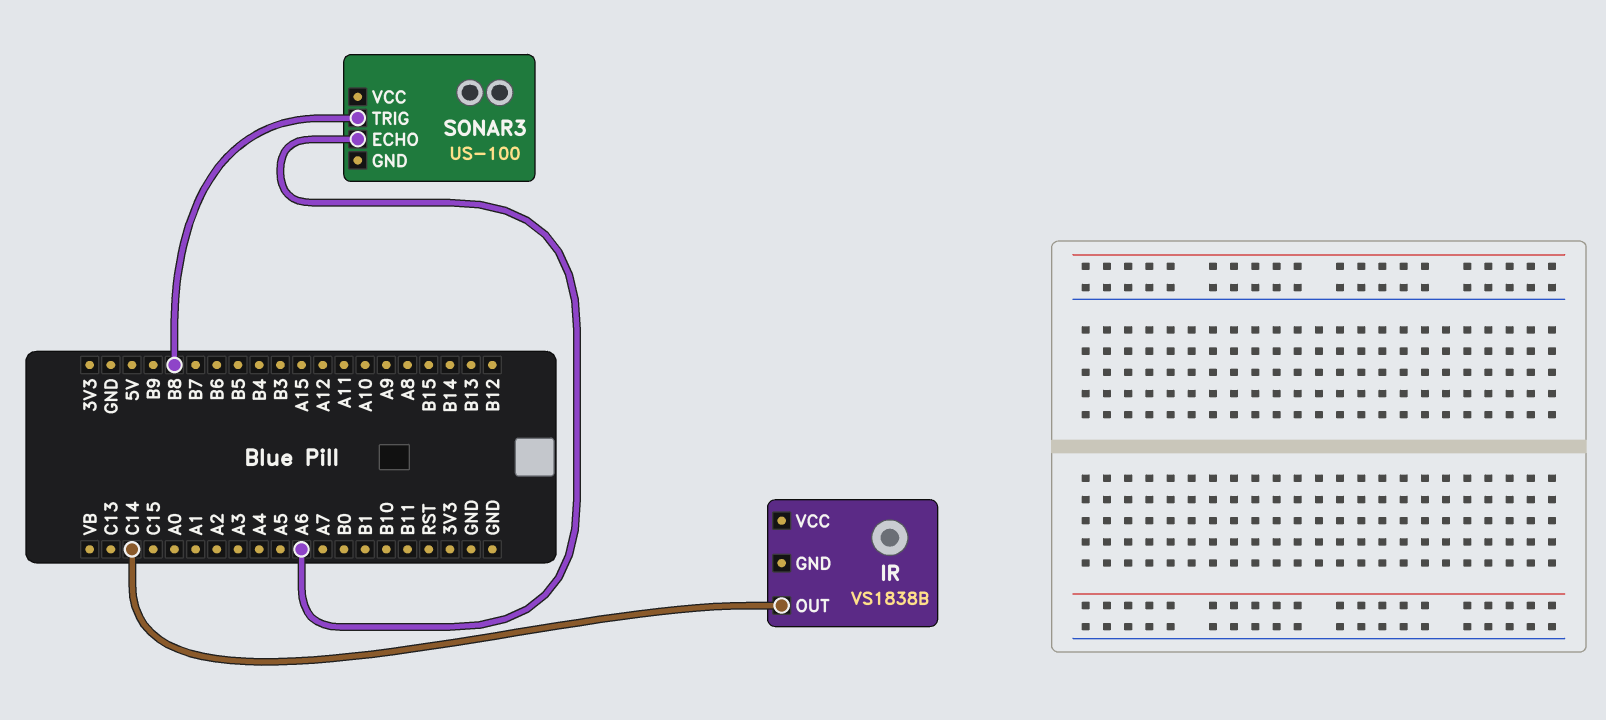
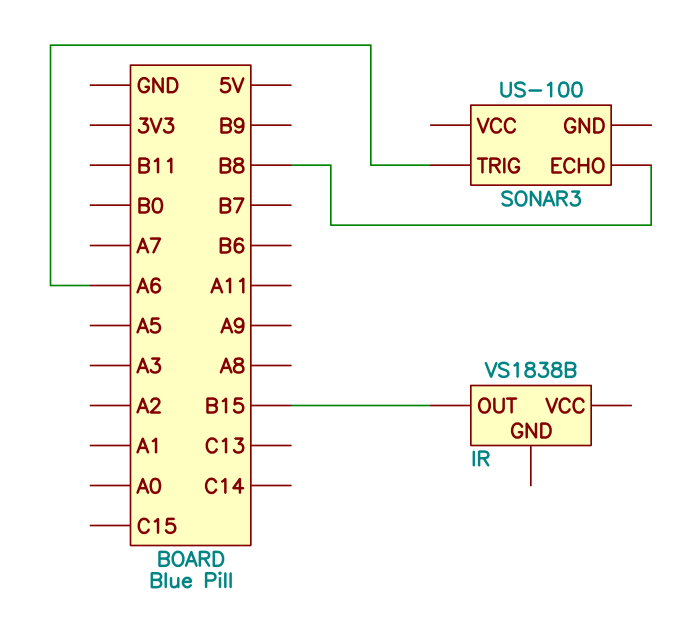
IR pin OUT: C14 -> B15
SONAR3 pin ECHO: A6 -> B8
SONAR3 pin TRIG: B8 -> A6

